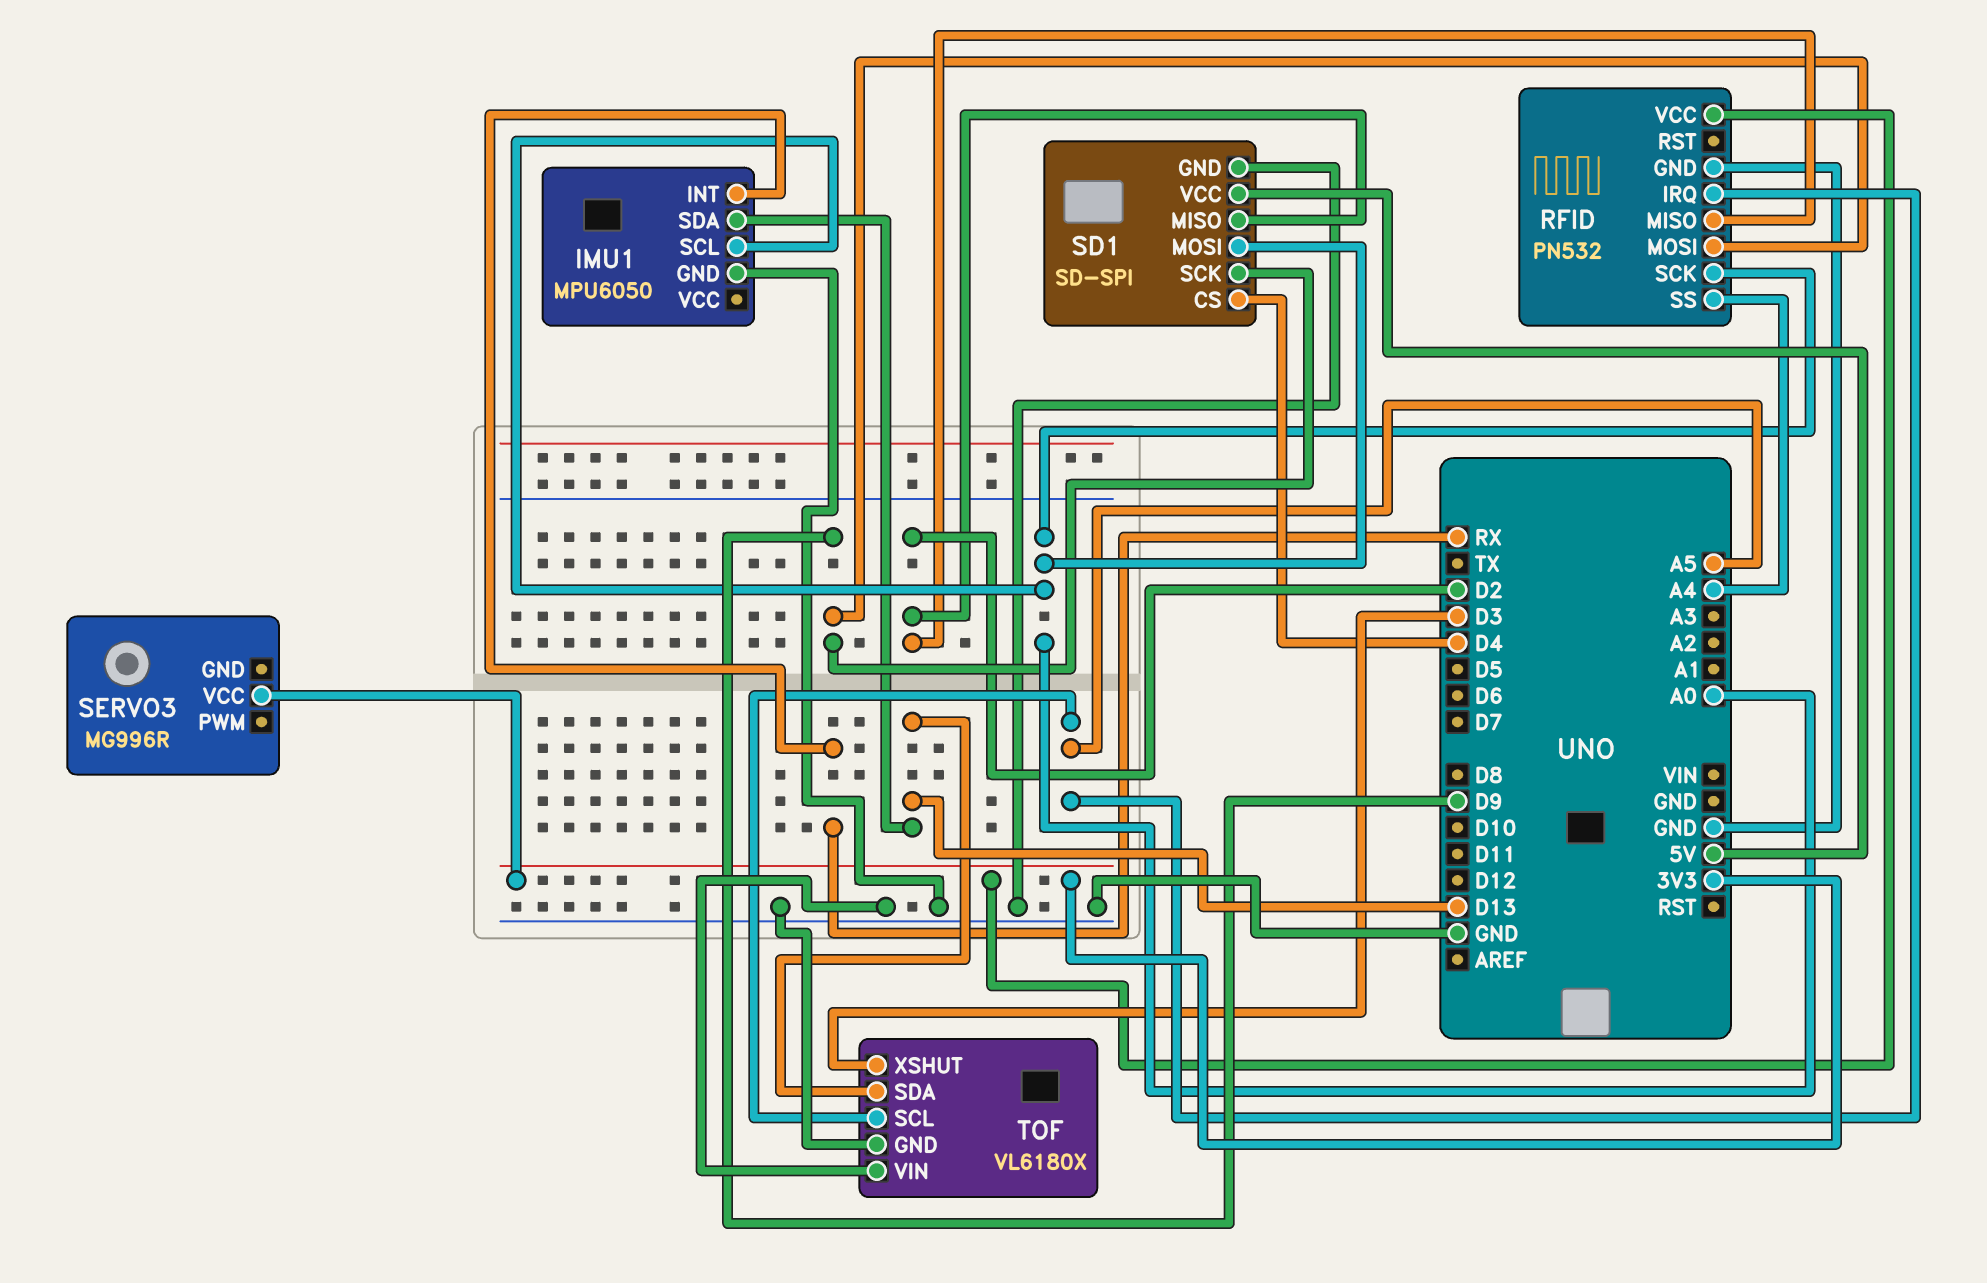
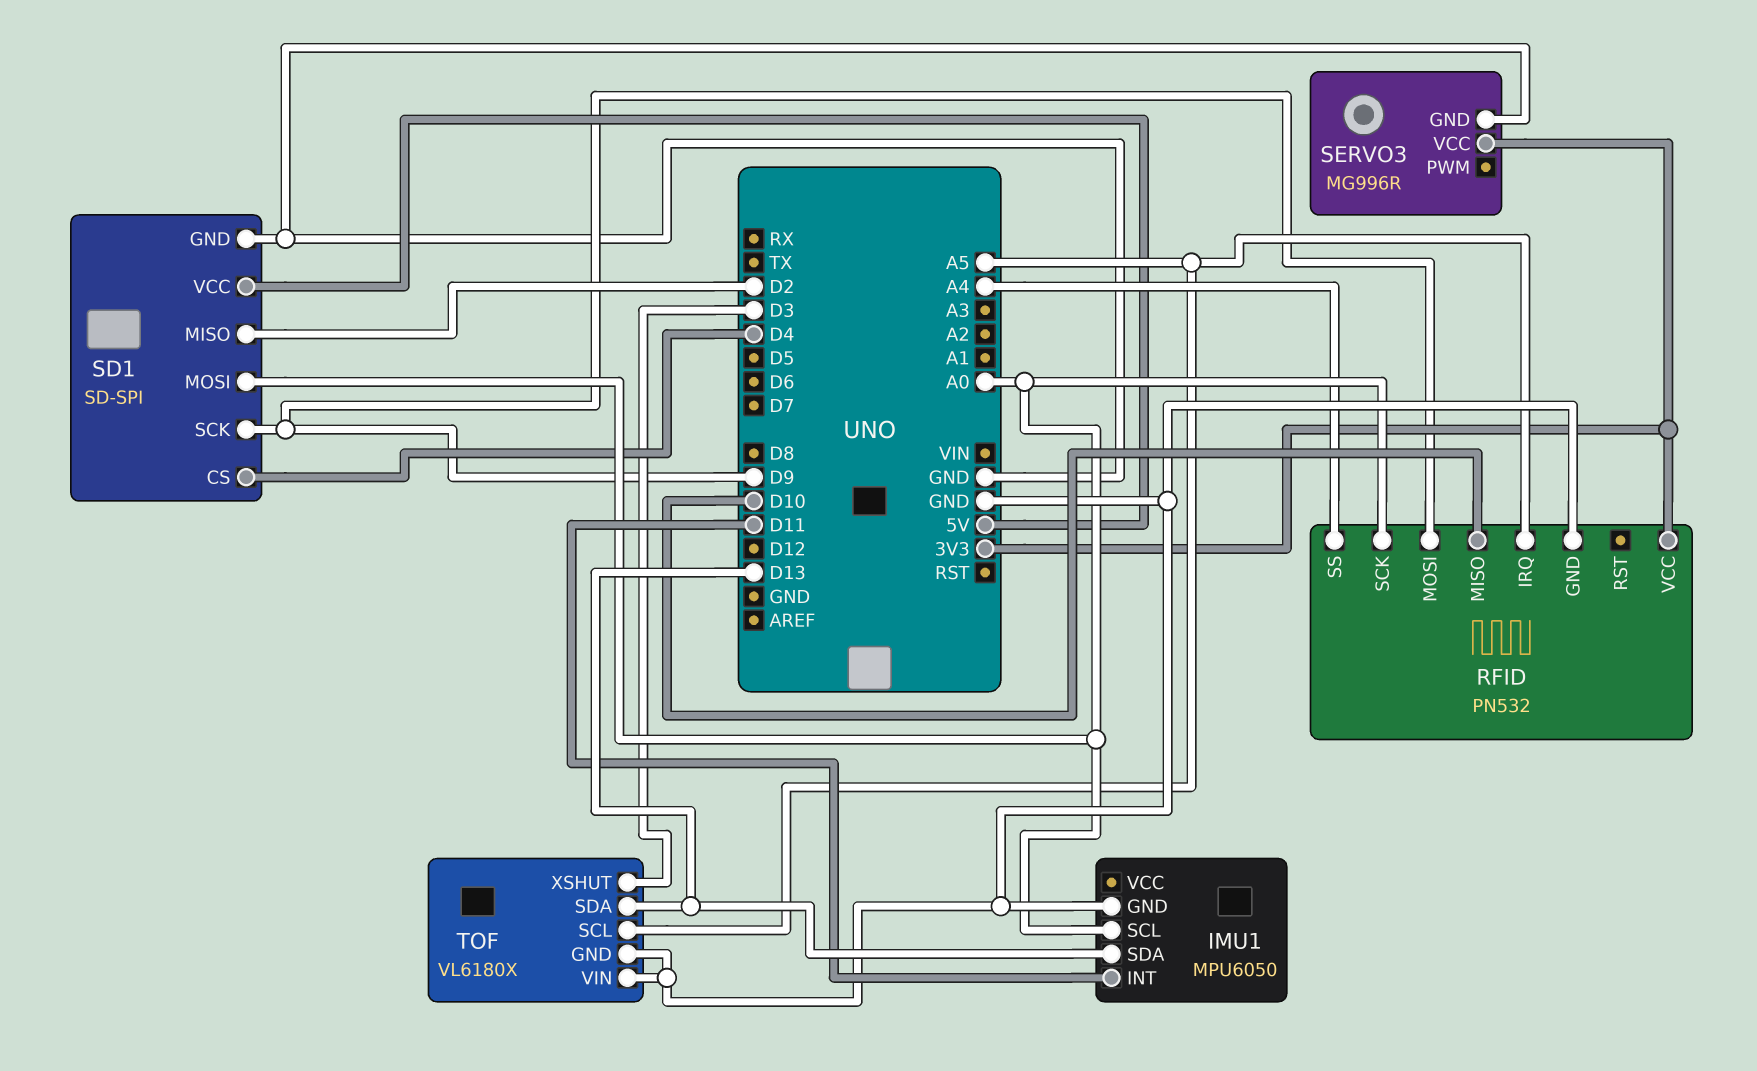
IMU1 pin INT: RX -> D11
RFID pin MISO: D2 -> D10
SERVO3 pin GND: none -> GND

